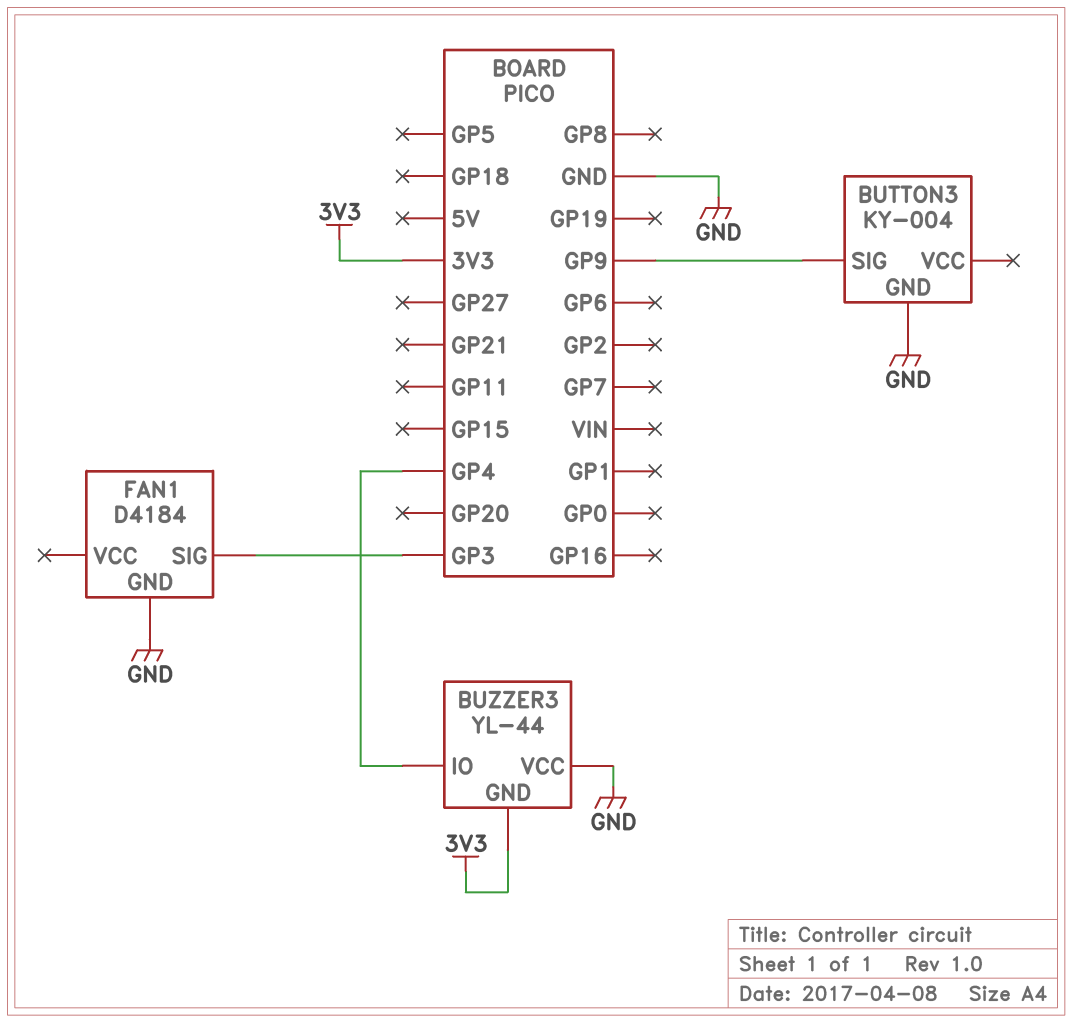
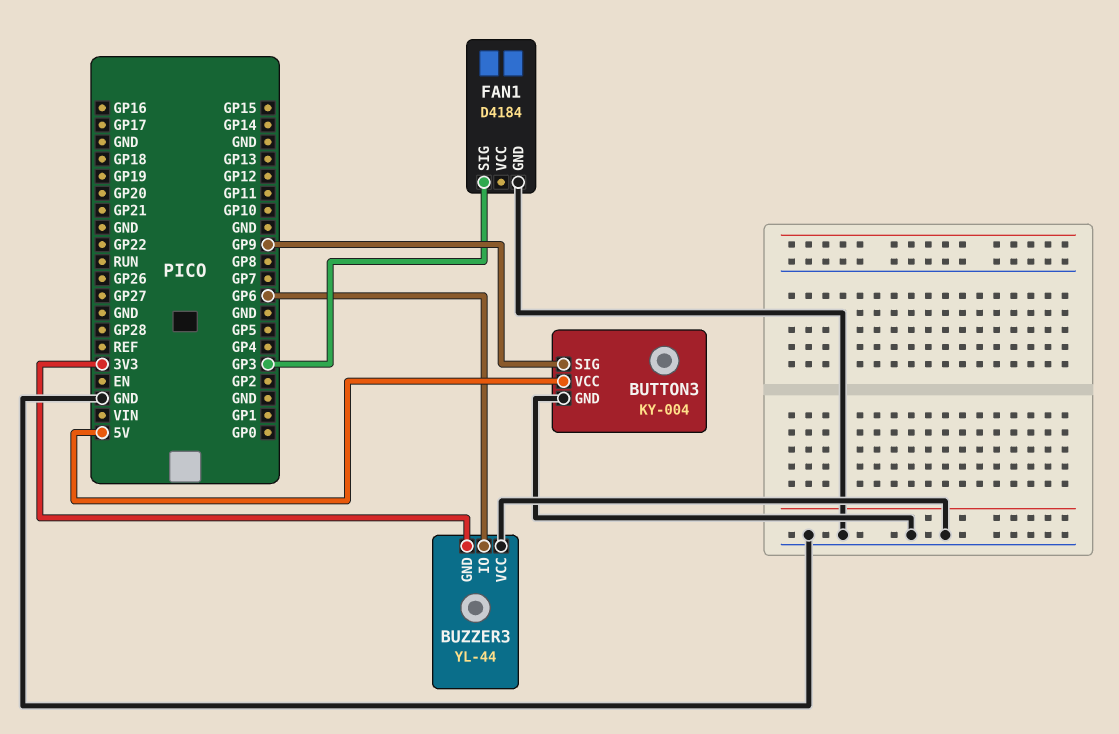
BUTTON3 pin VCC: none -> 5V
BUZZER3 pin IO: GP4 -> GP6

